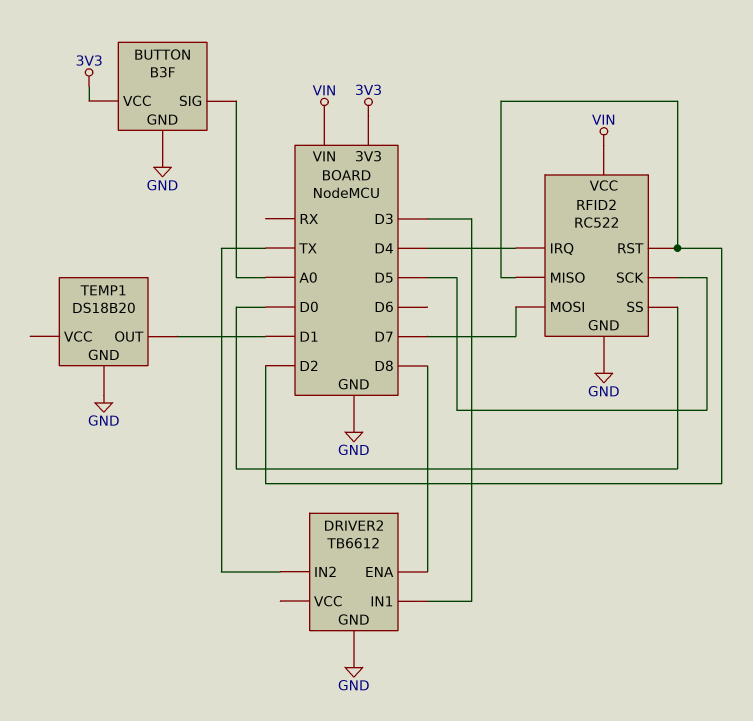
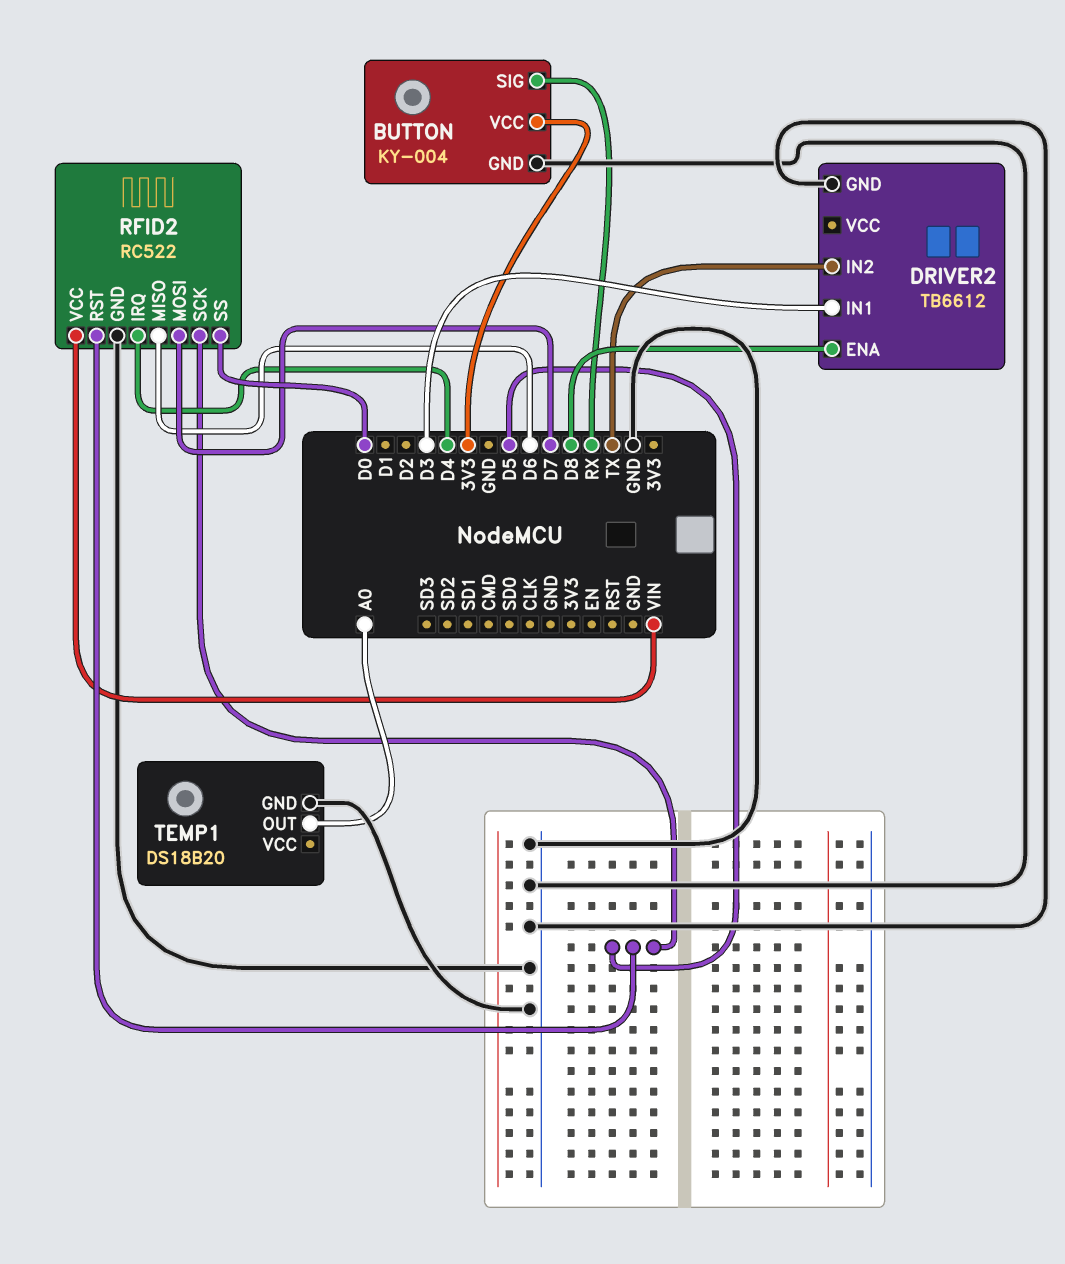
BUTTON: B3F -> KY-004
BUTTON pin SIG: A0 -> RX
RFID2 pin MISO: D2 -> D6
RFID2 pin RST: D2 -> D5
TEMP1 pin OUT: D1 -> A0

